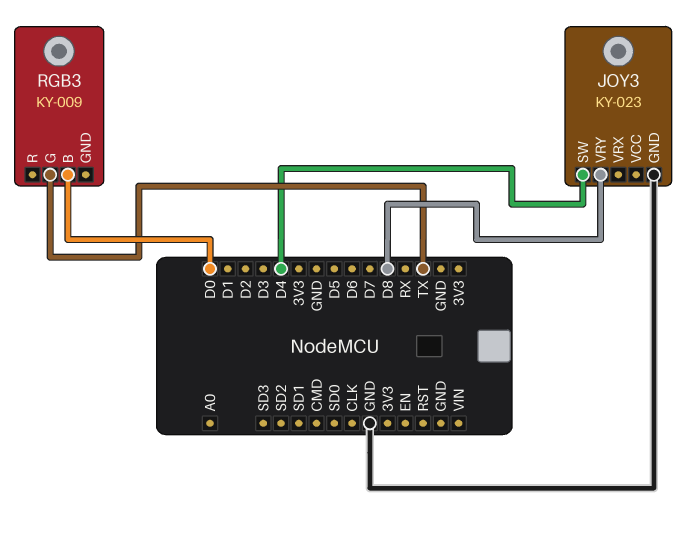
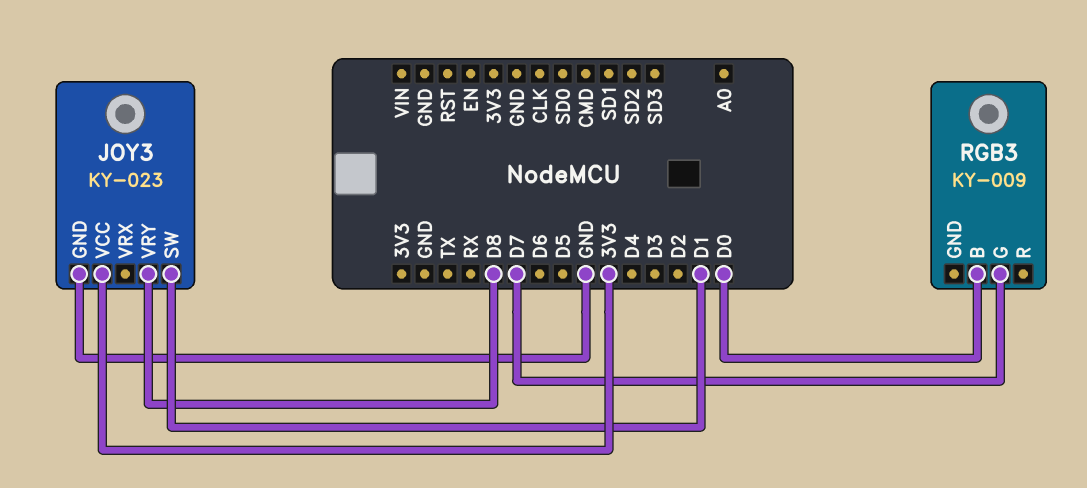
JOY3 pin SW: D4 -> D1
JOY3 pin VCC: none -> 3V3
RGB3 pin G: TX -> D7

